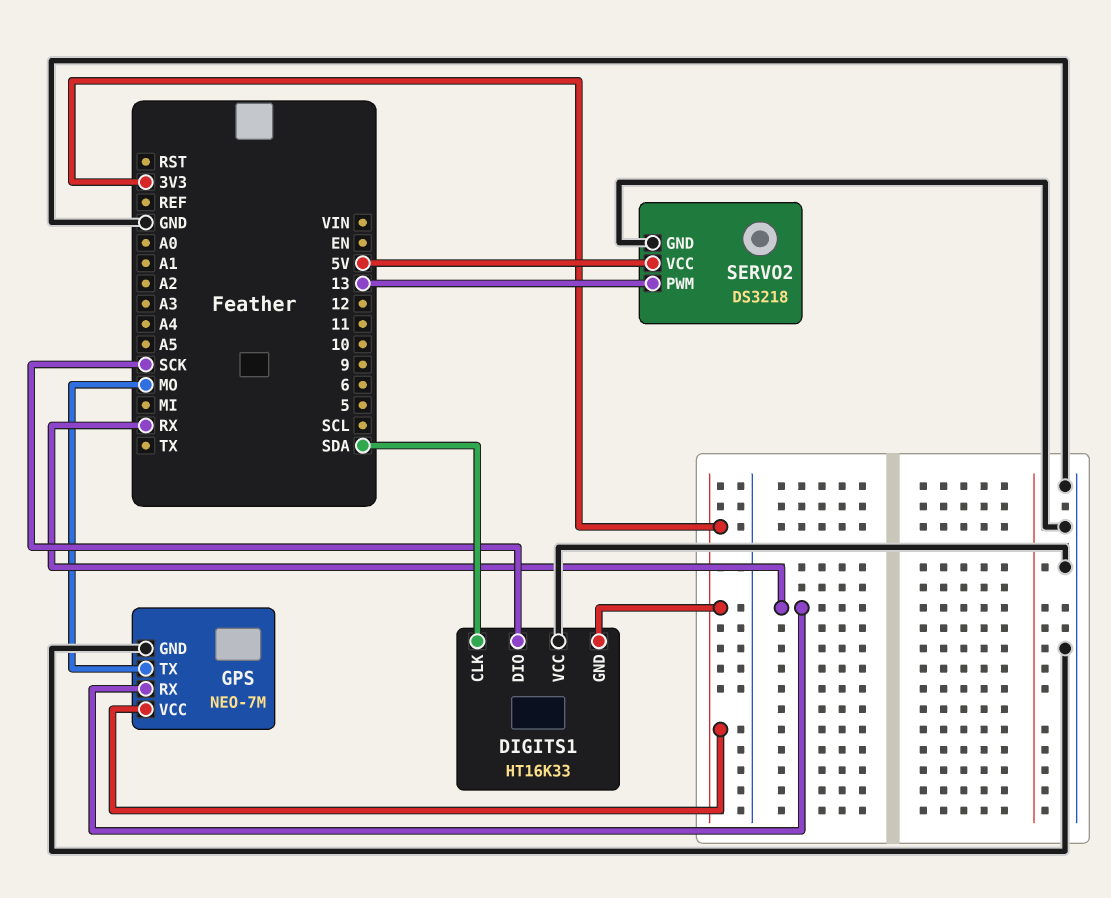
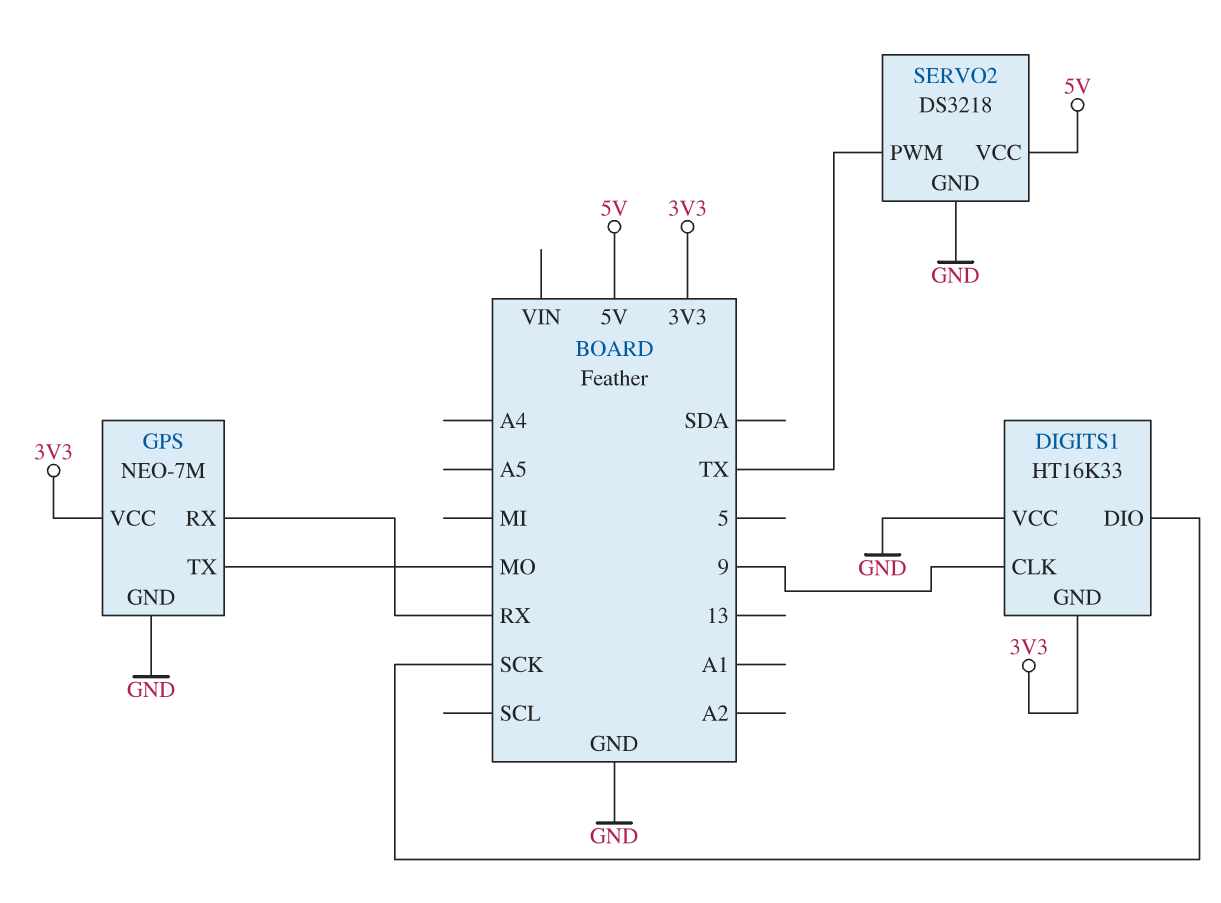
DIGITS1 pin CLK: SDA -> 9
SERVO2 pin PWM: 13 -> TX

